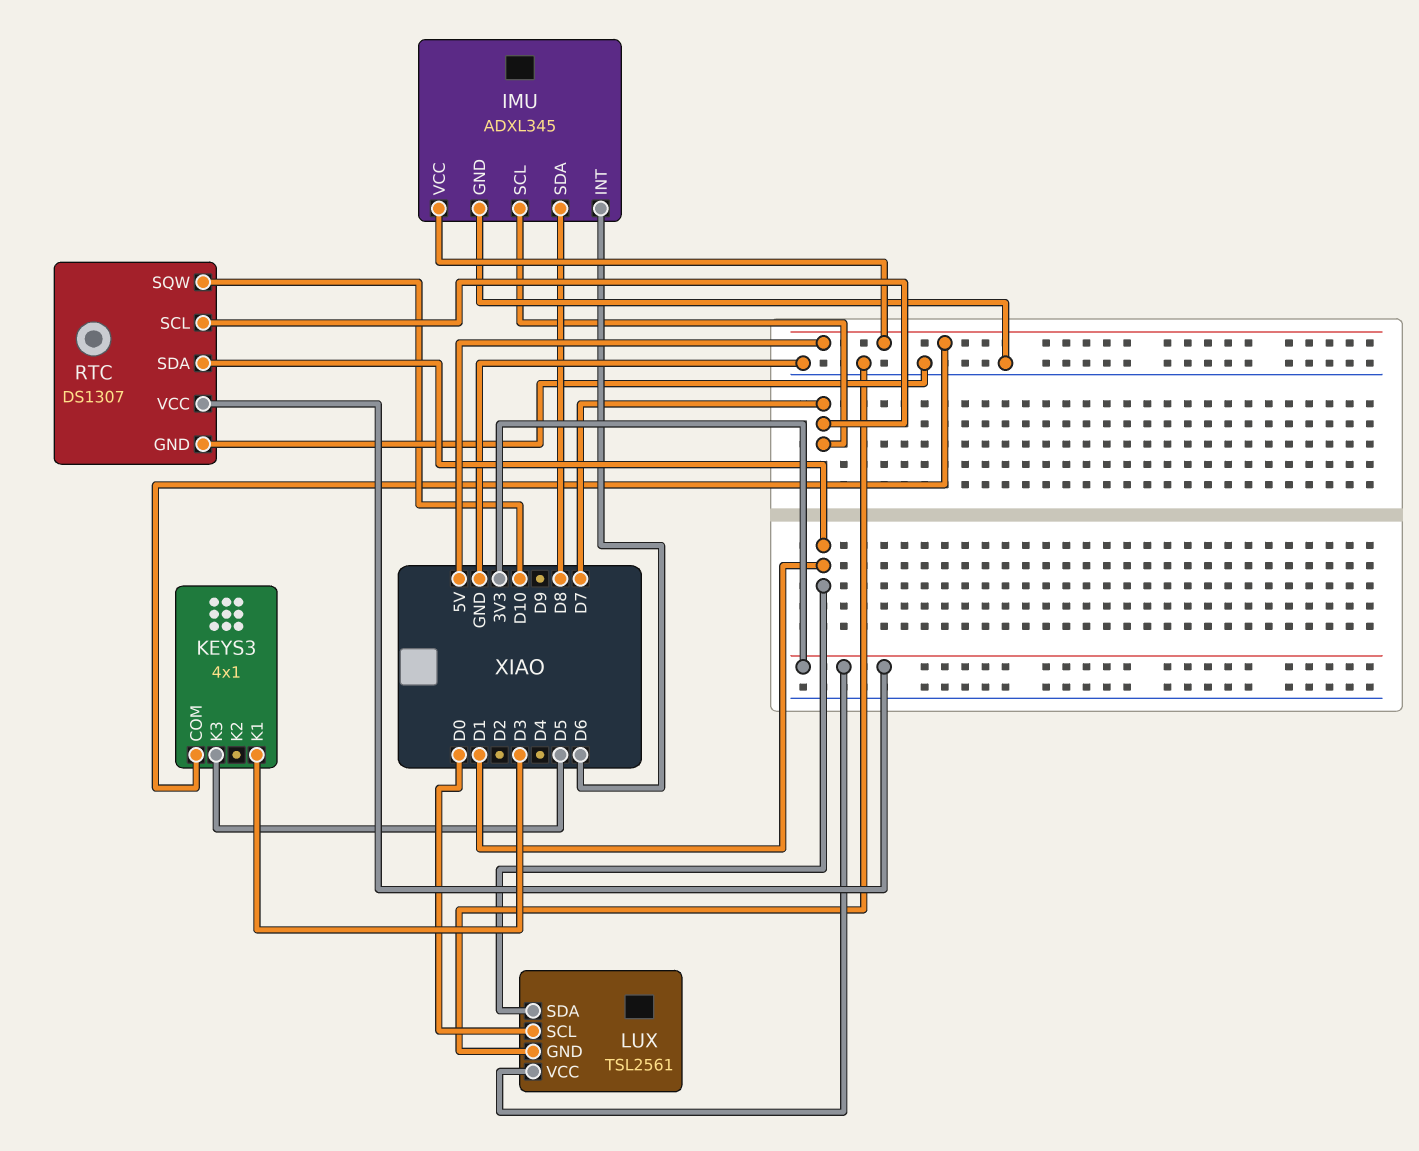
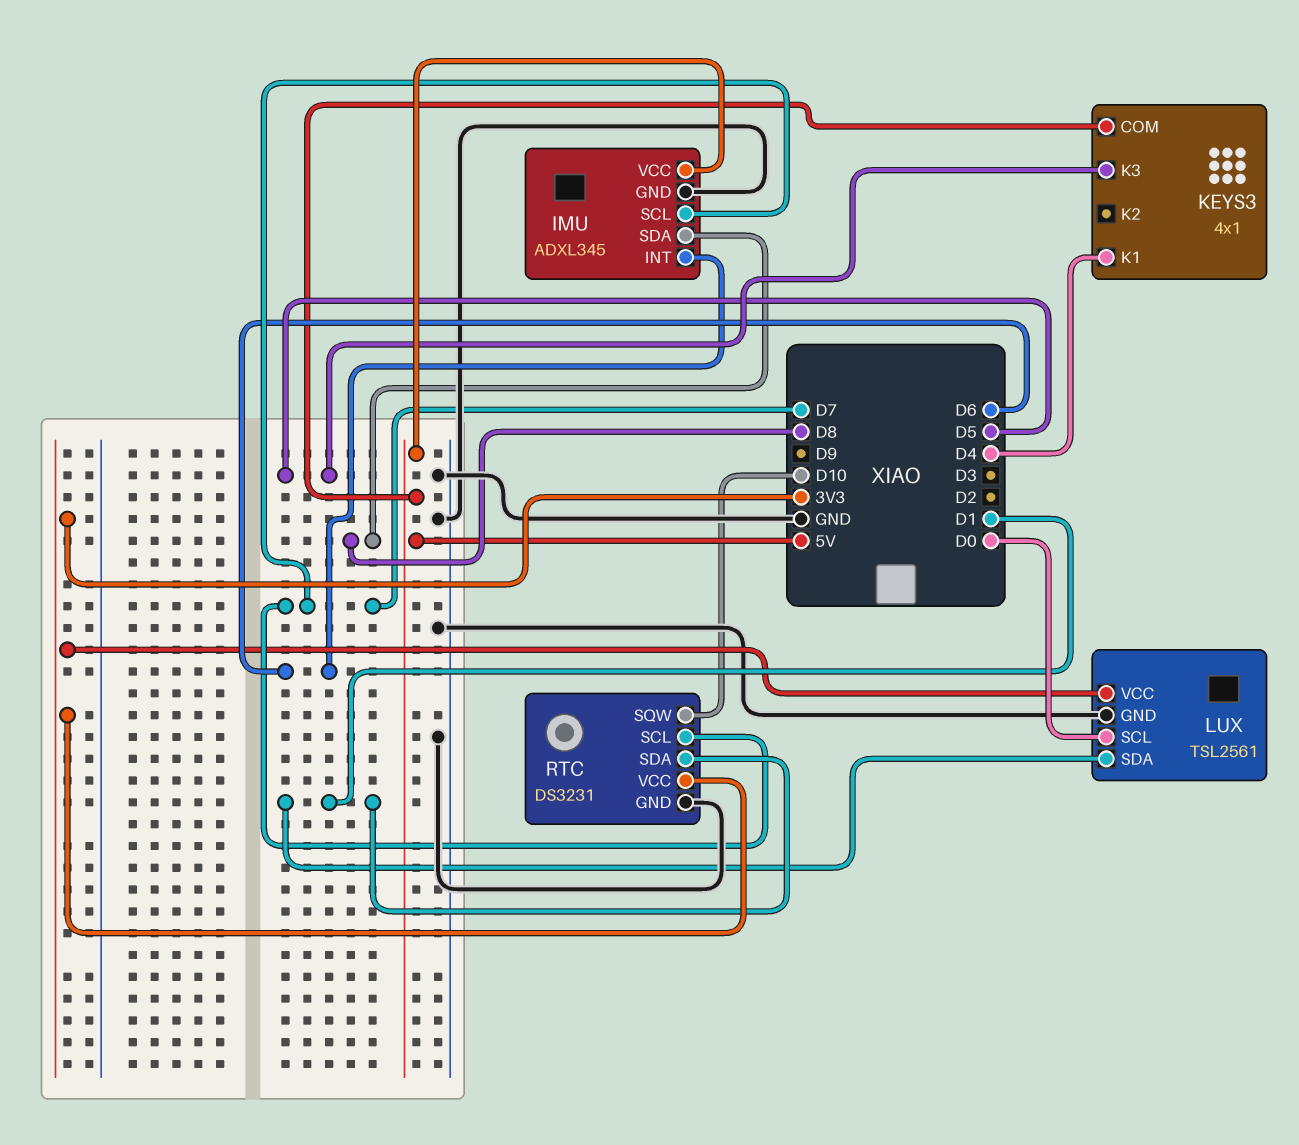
KEYS3 pin K1: D3 -> D4
RTC: DS1307 -> DS3231

